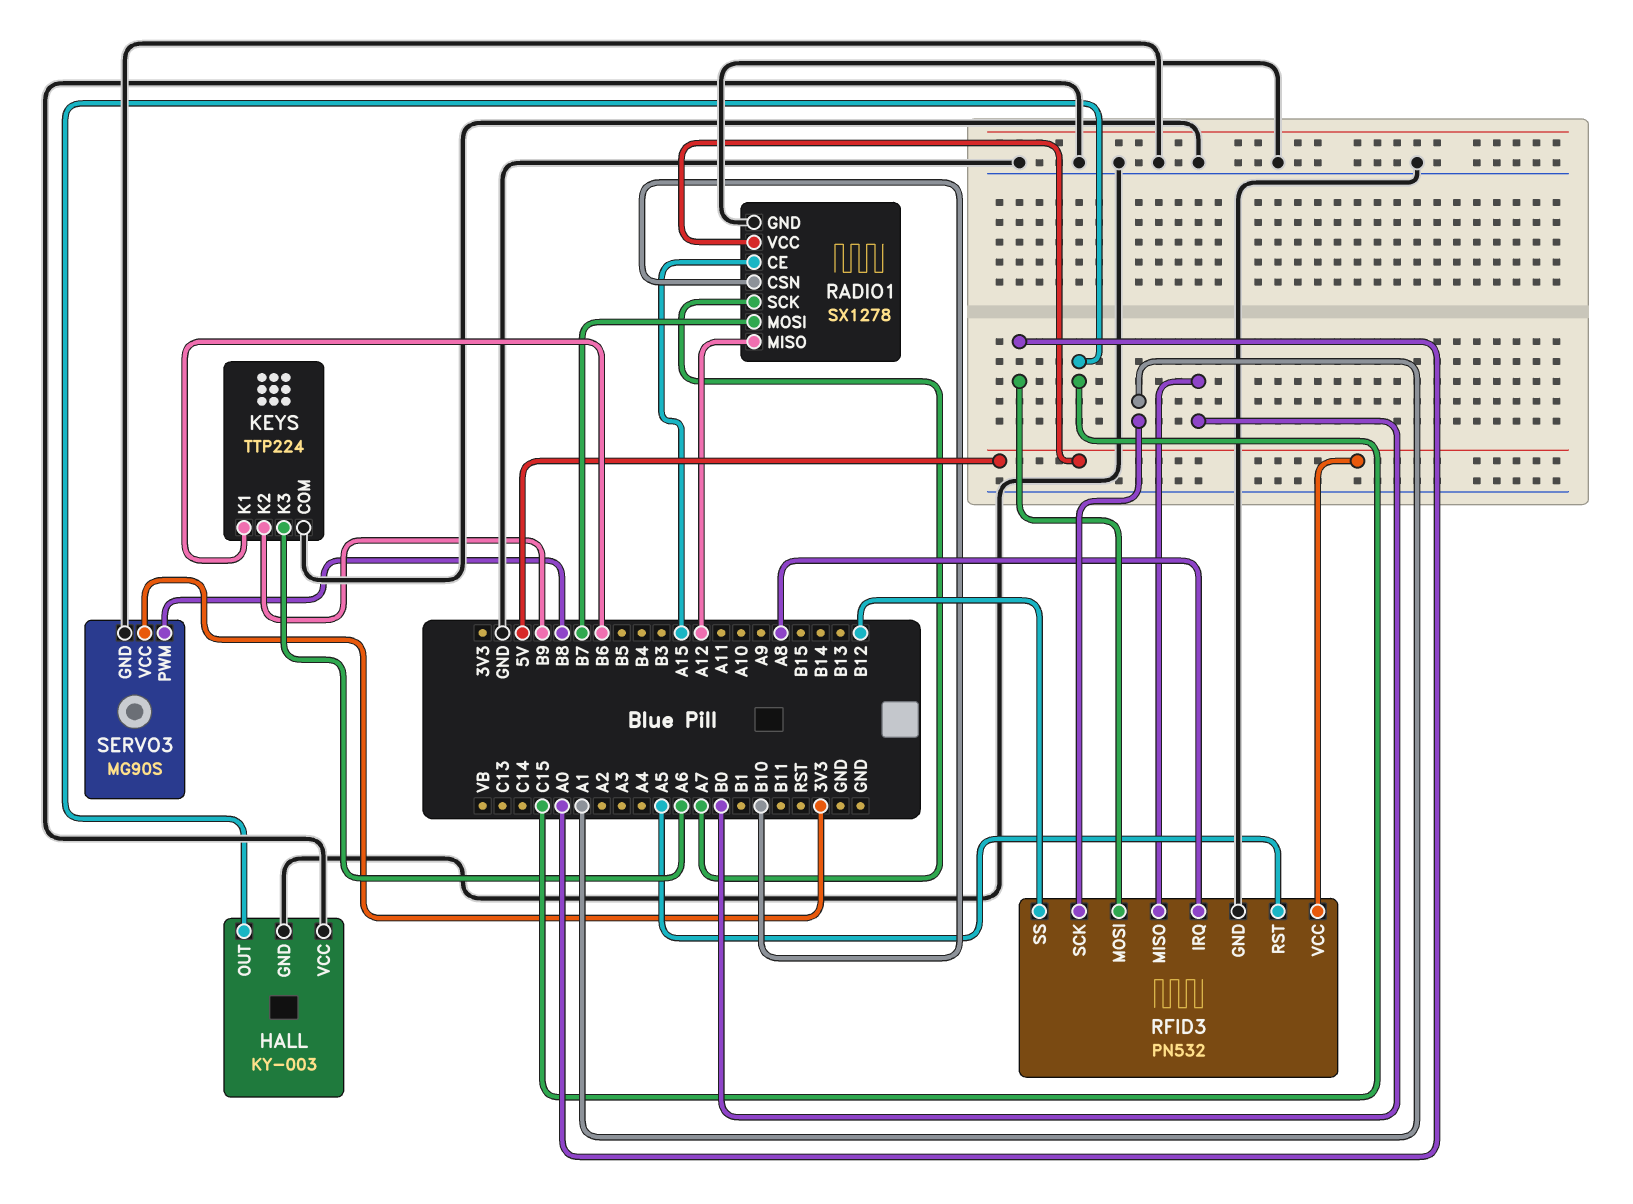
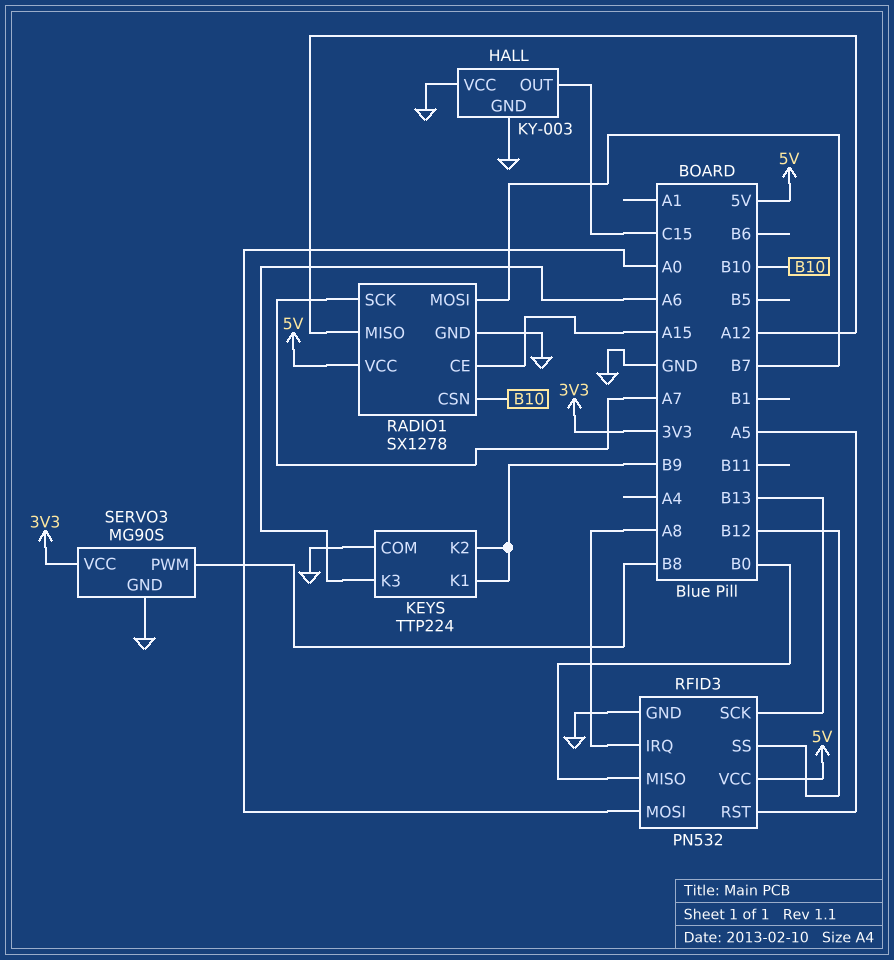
KEYS pin K1: B6 -> B9
RFID3 pin SCK: A1 -> B13

